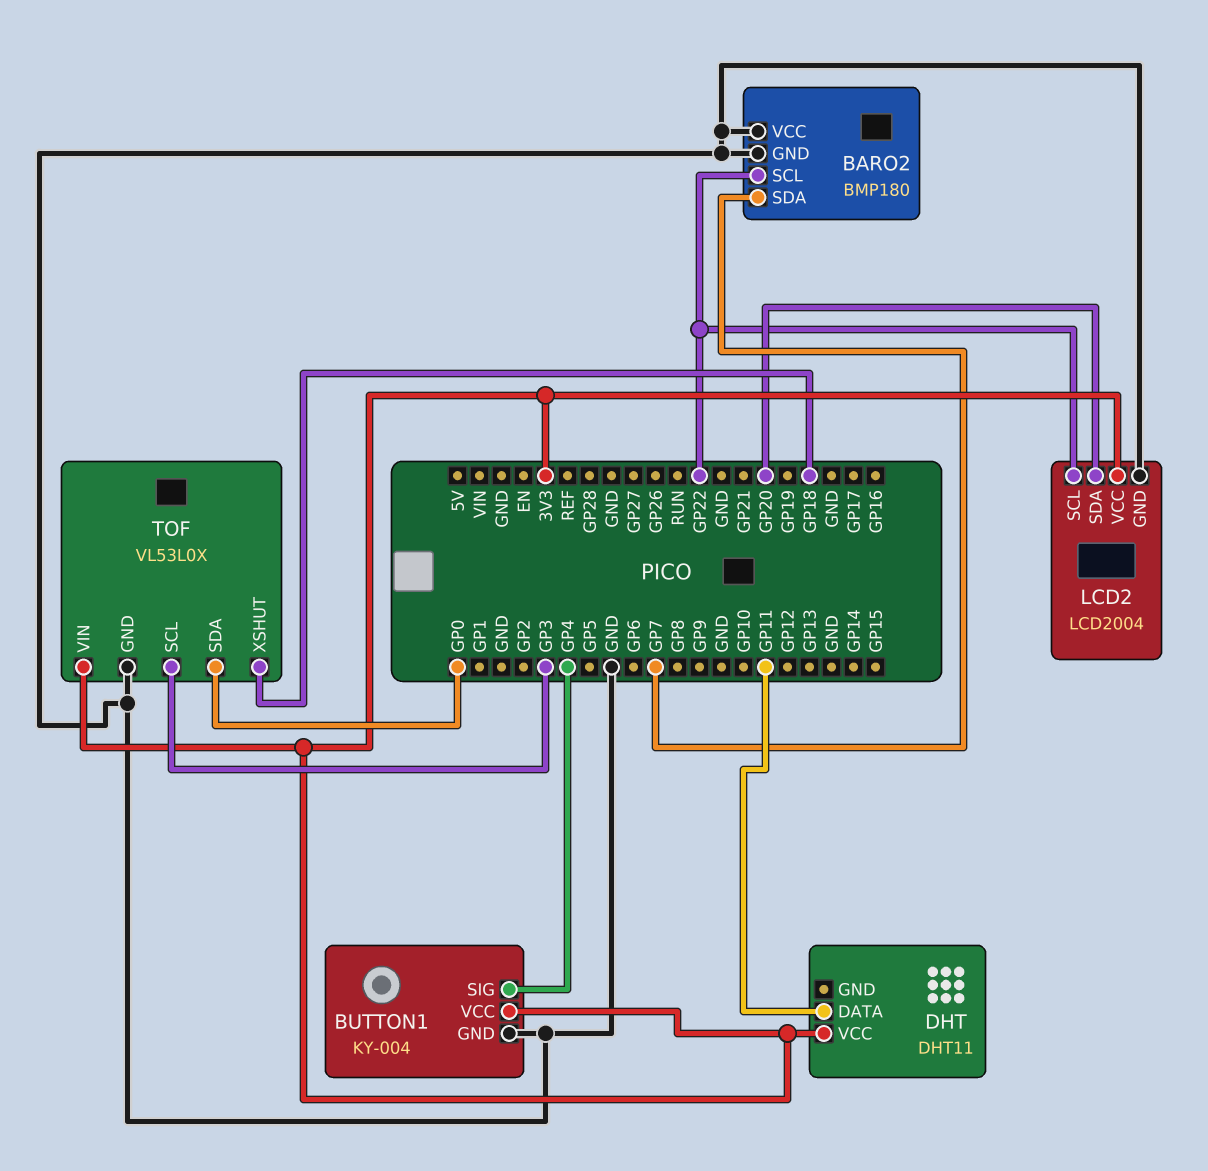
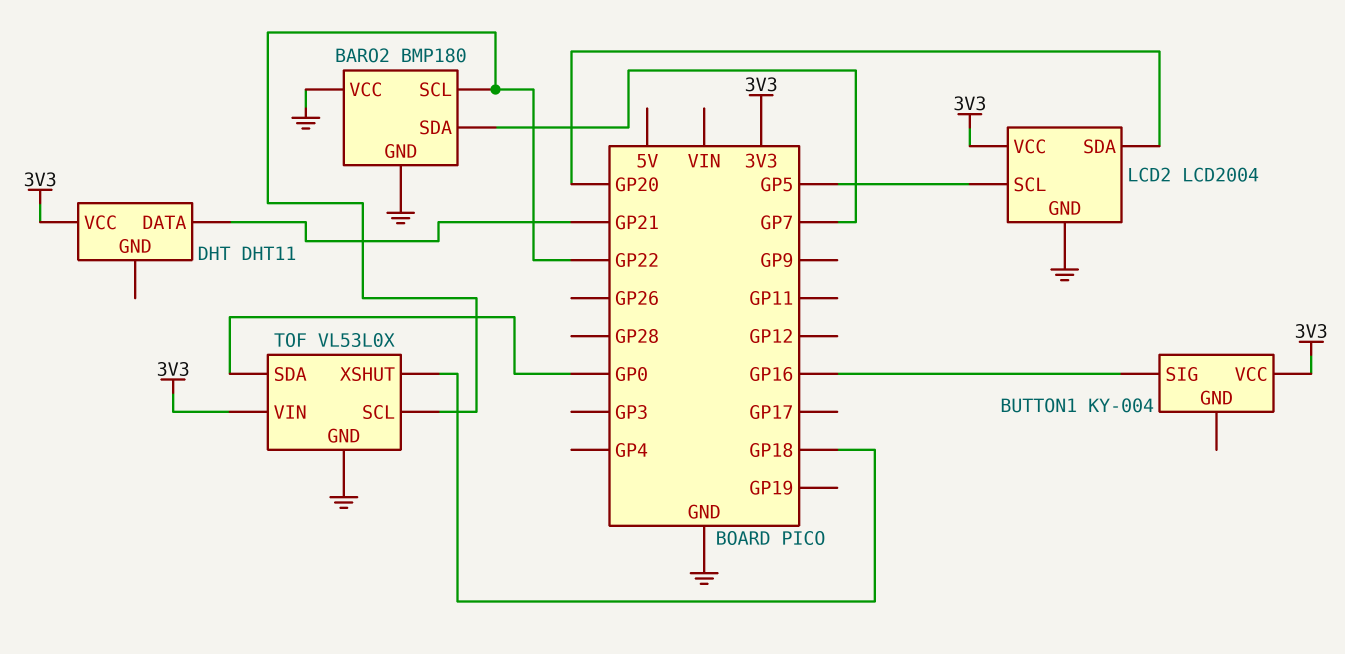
BUTTON1 pin GND: GND -> none
BUTTON1 pin SIG: GP4 -> GP16
DHT pin DATA: GP11 -> GP21
LCD2 pin SCL: GP22 -> GP5
TOF pin SCL: GP3 -> GP22

